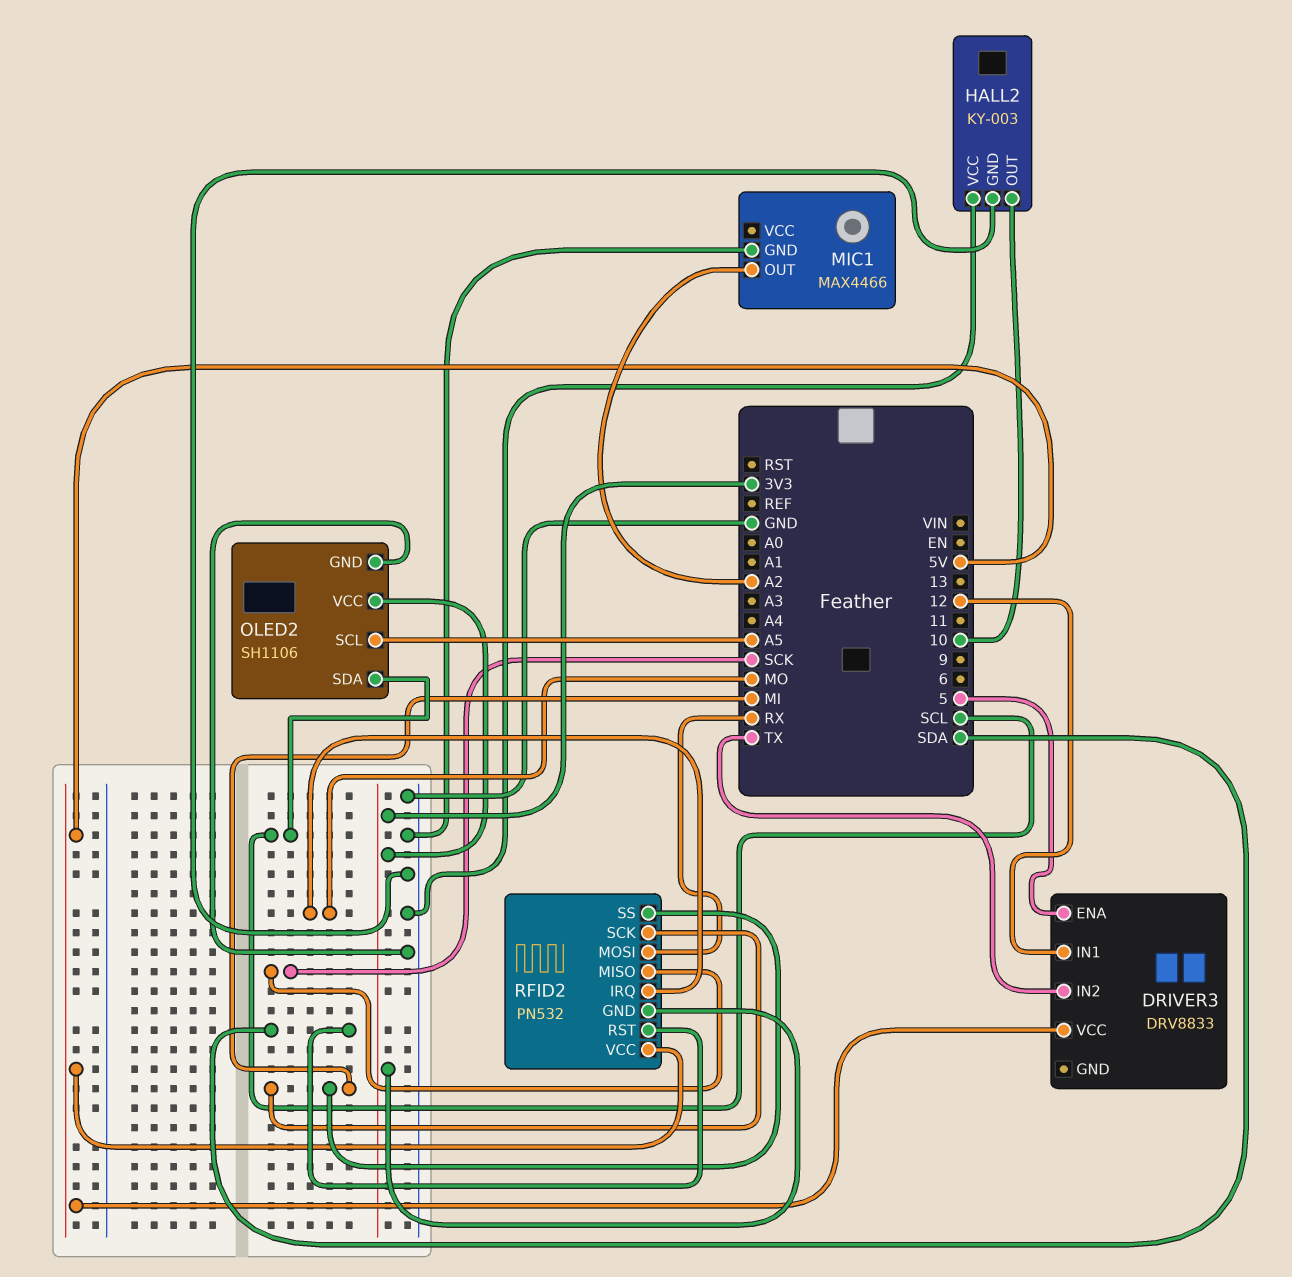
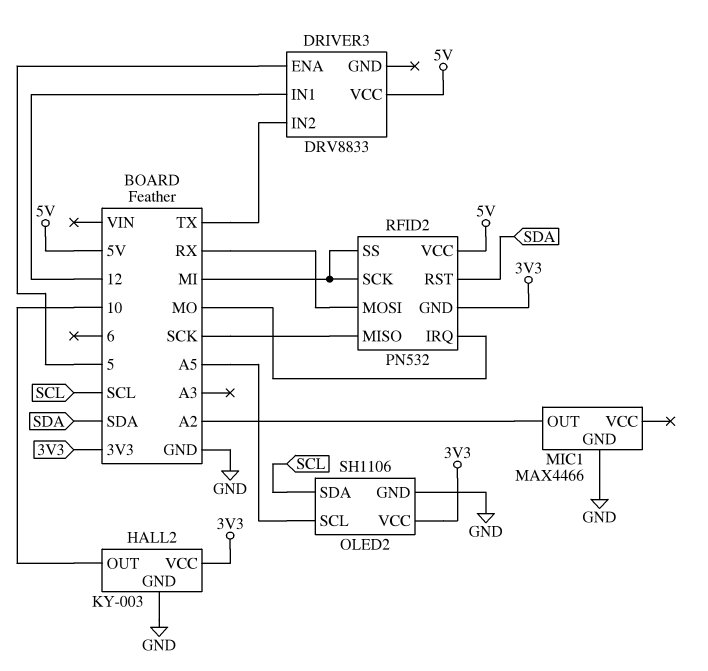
HALL2 pin VCC: GND -> 3V3

